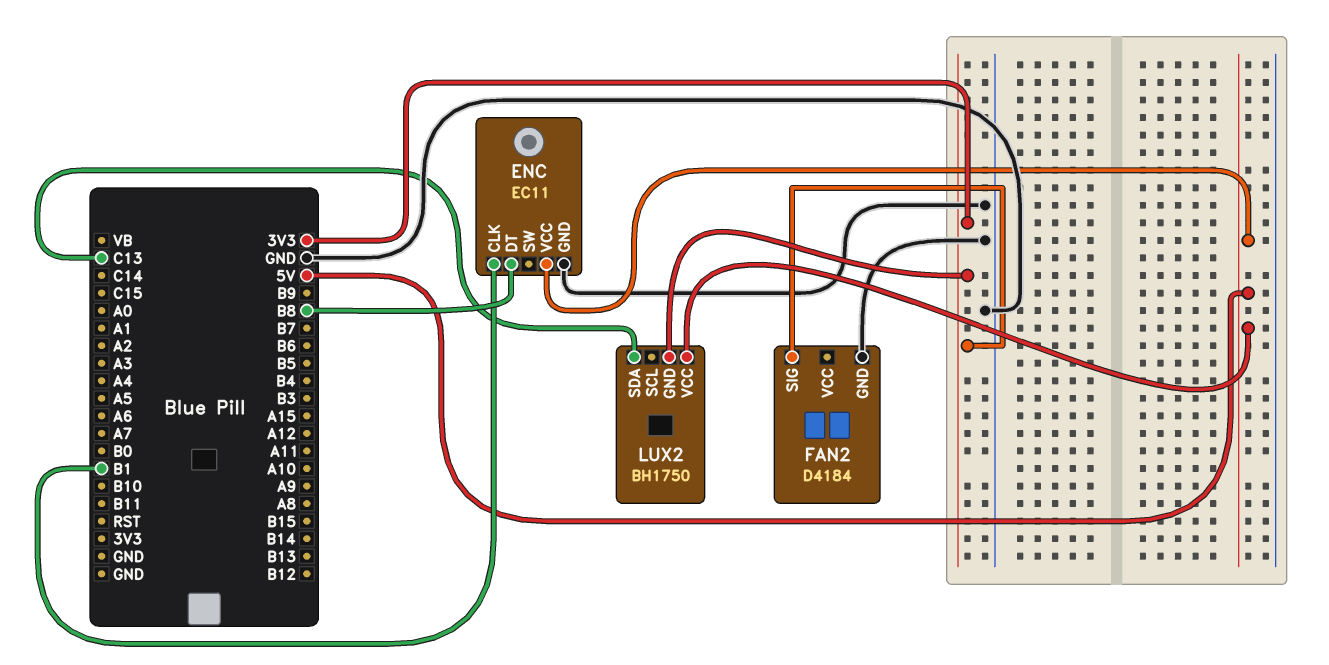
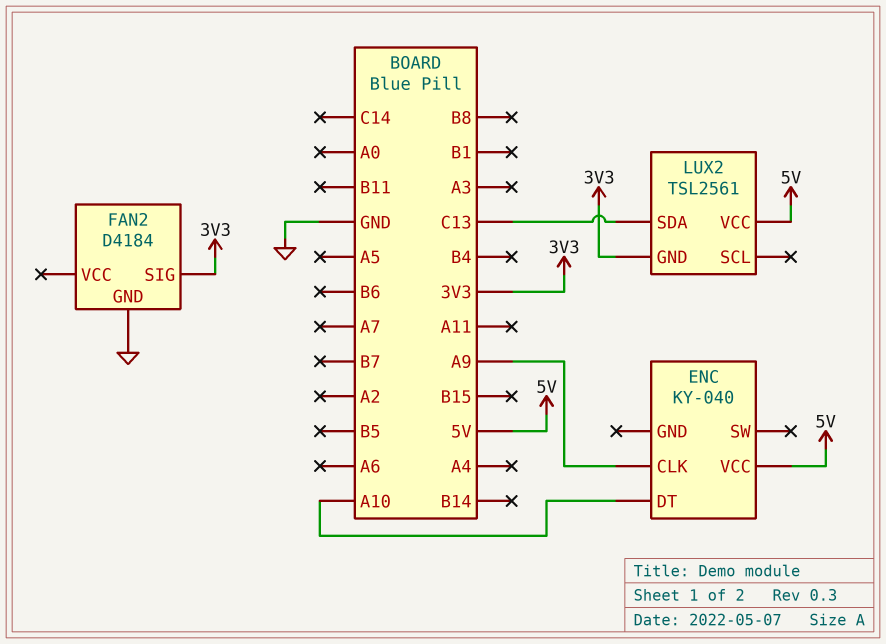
ENC: EC11 -> KY-040
ENC pin CLK: B1 -> A9
ENC pin DT: B8 -> A10
ENC pin GND: GND -> none
LUX2: BH1750 -> TSL2561

